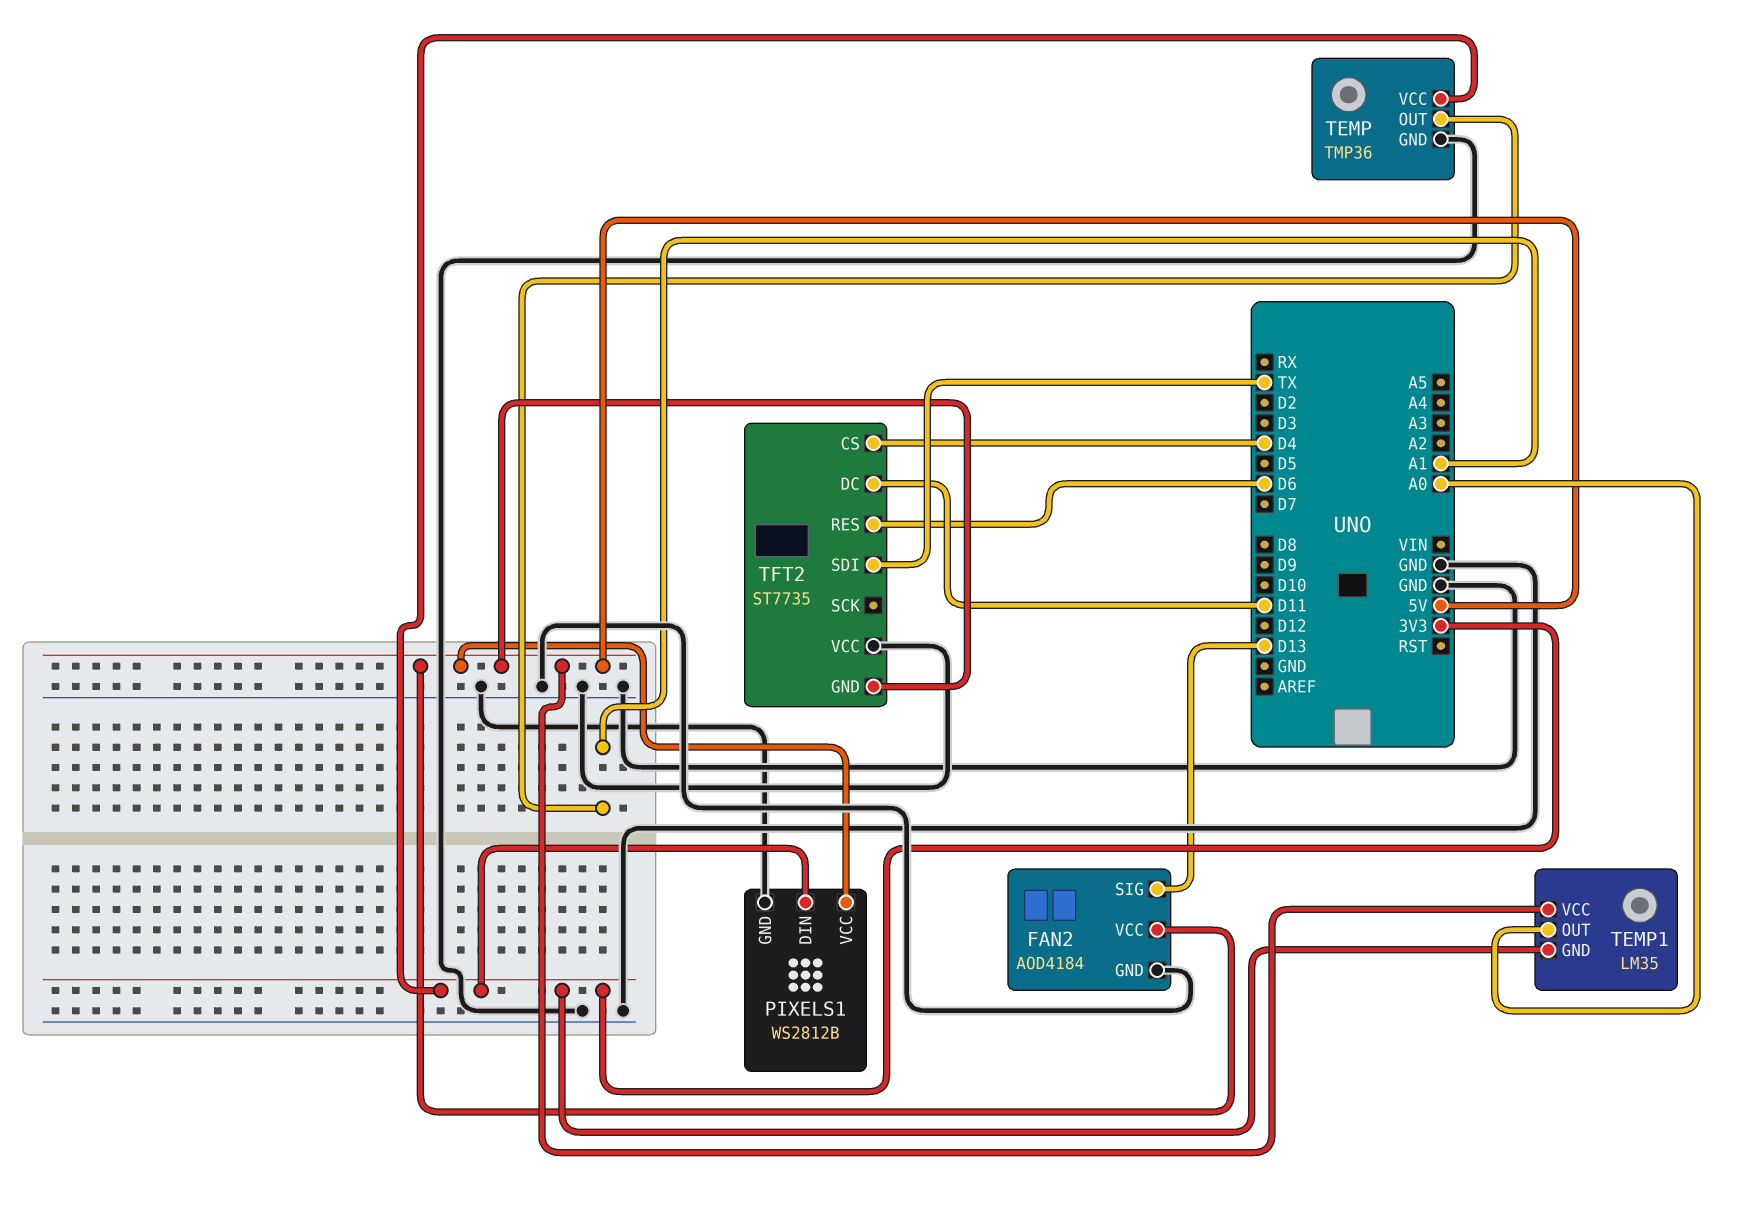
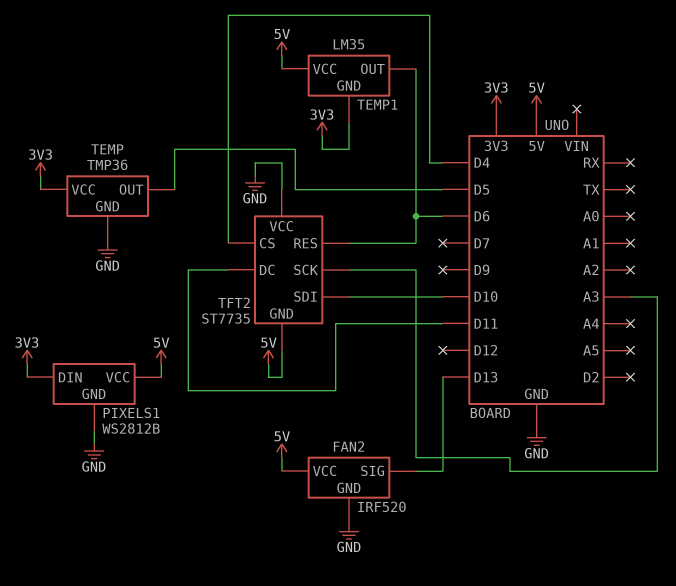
FAN2: AOD4184 -> IRF520
TEMP pin OUT: A1 -> D5
TEMP1 pin OUT: A0 -> D6
TFT2 pin SCK: none -> A3
TFT2 pin SDI: TX -> D10

